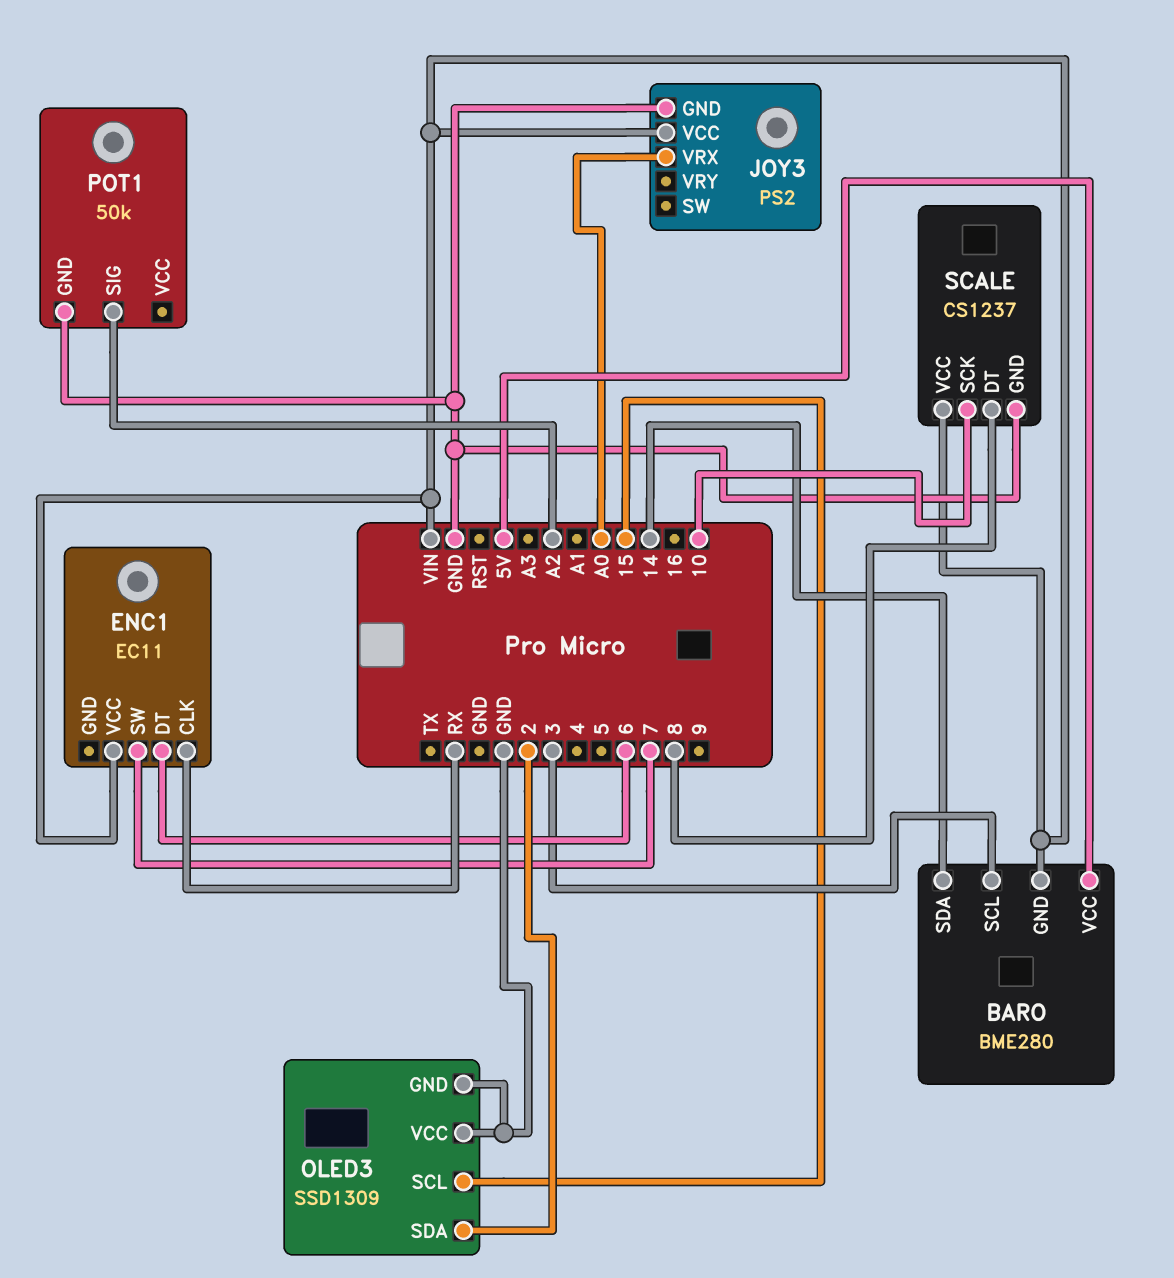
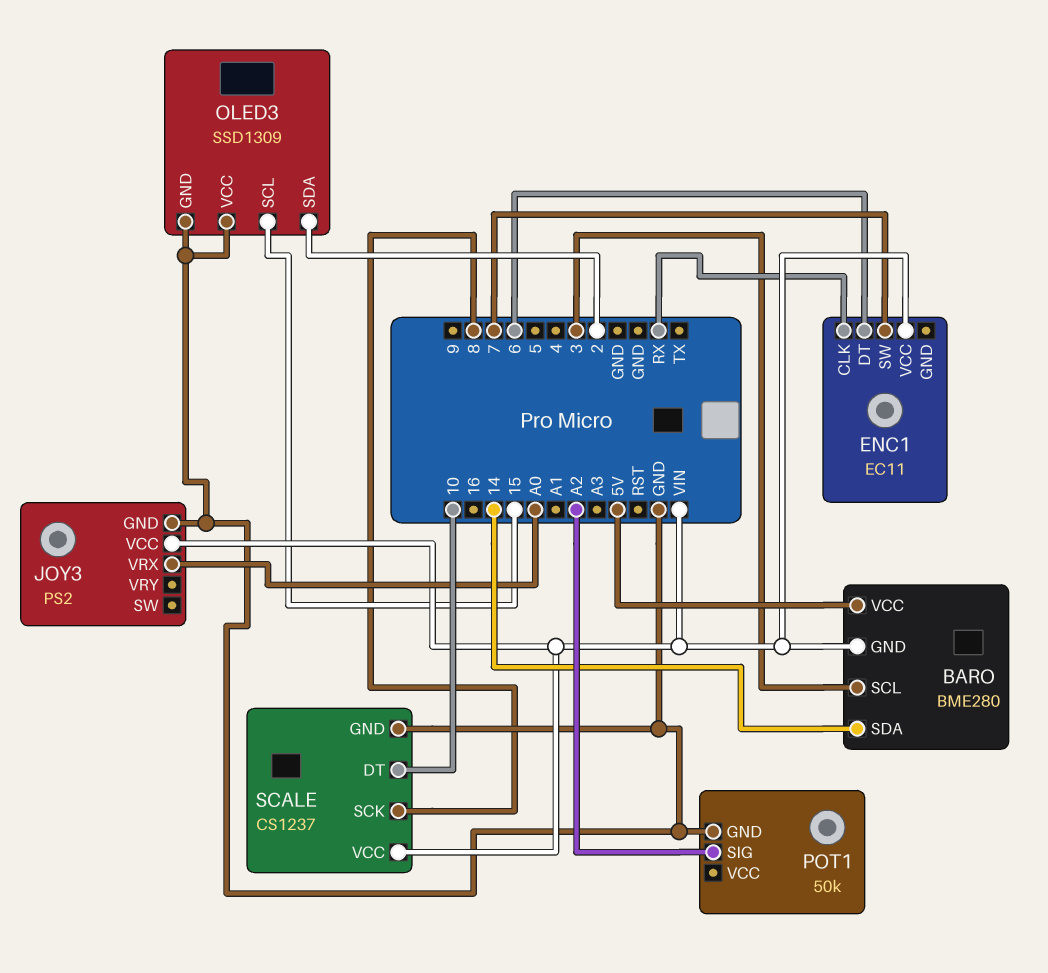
SCALE pin DT: 8 -> 10
SCALE pin SCK: 10 -> 8

